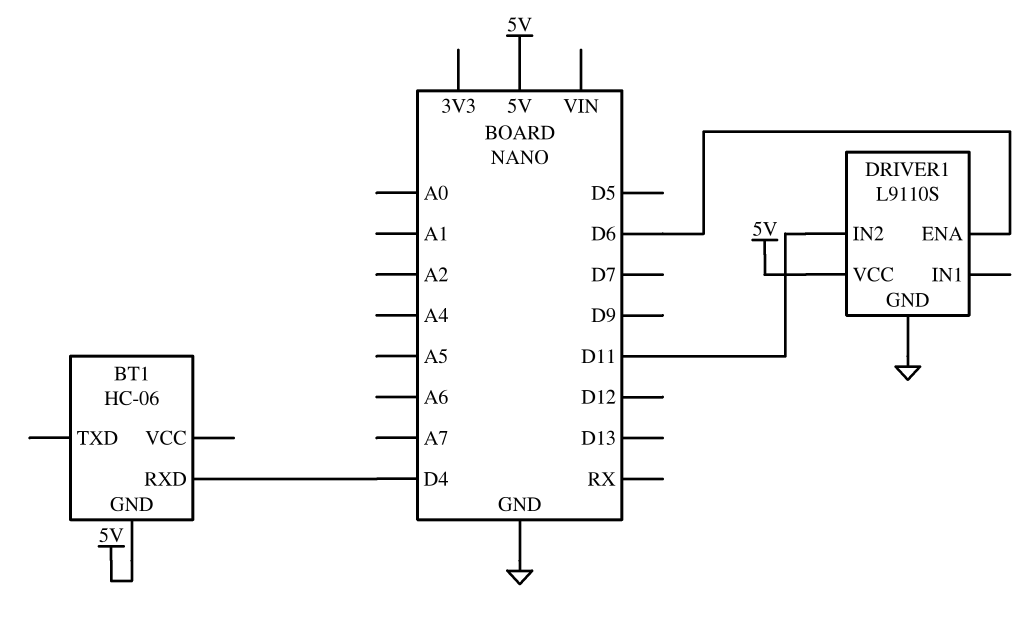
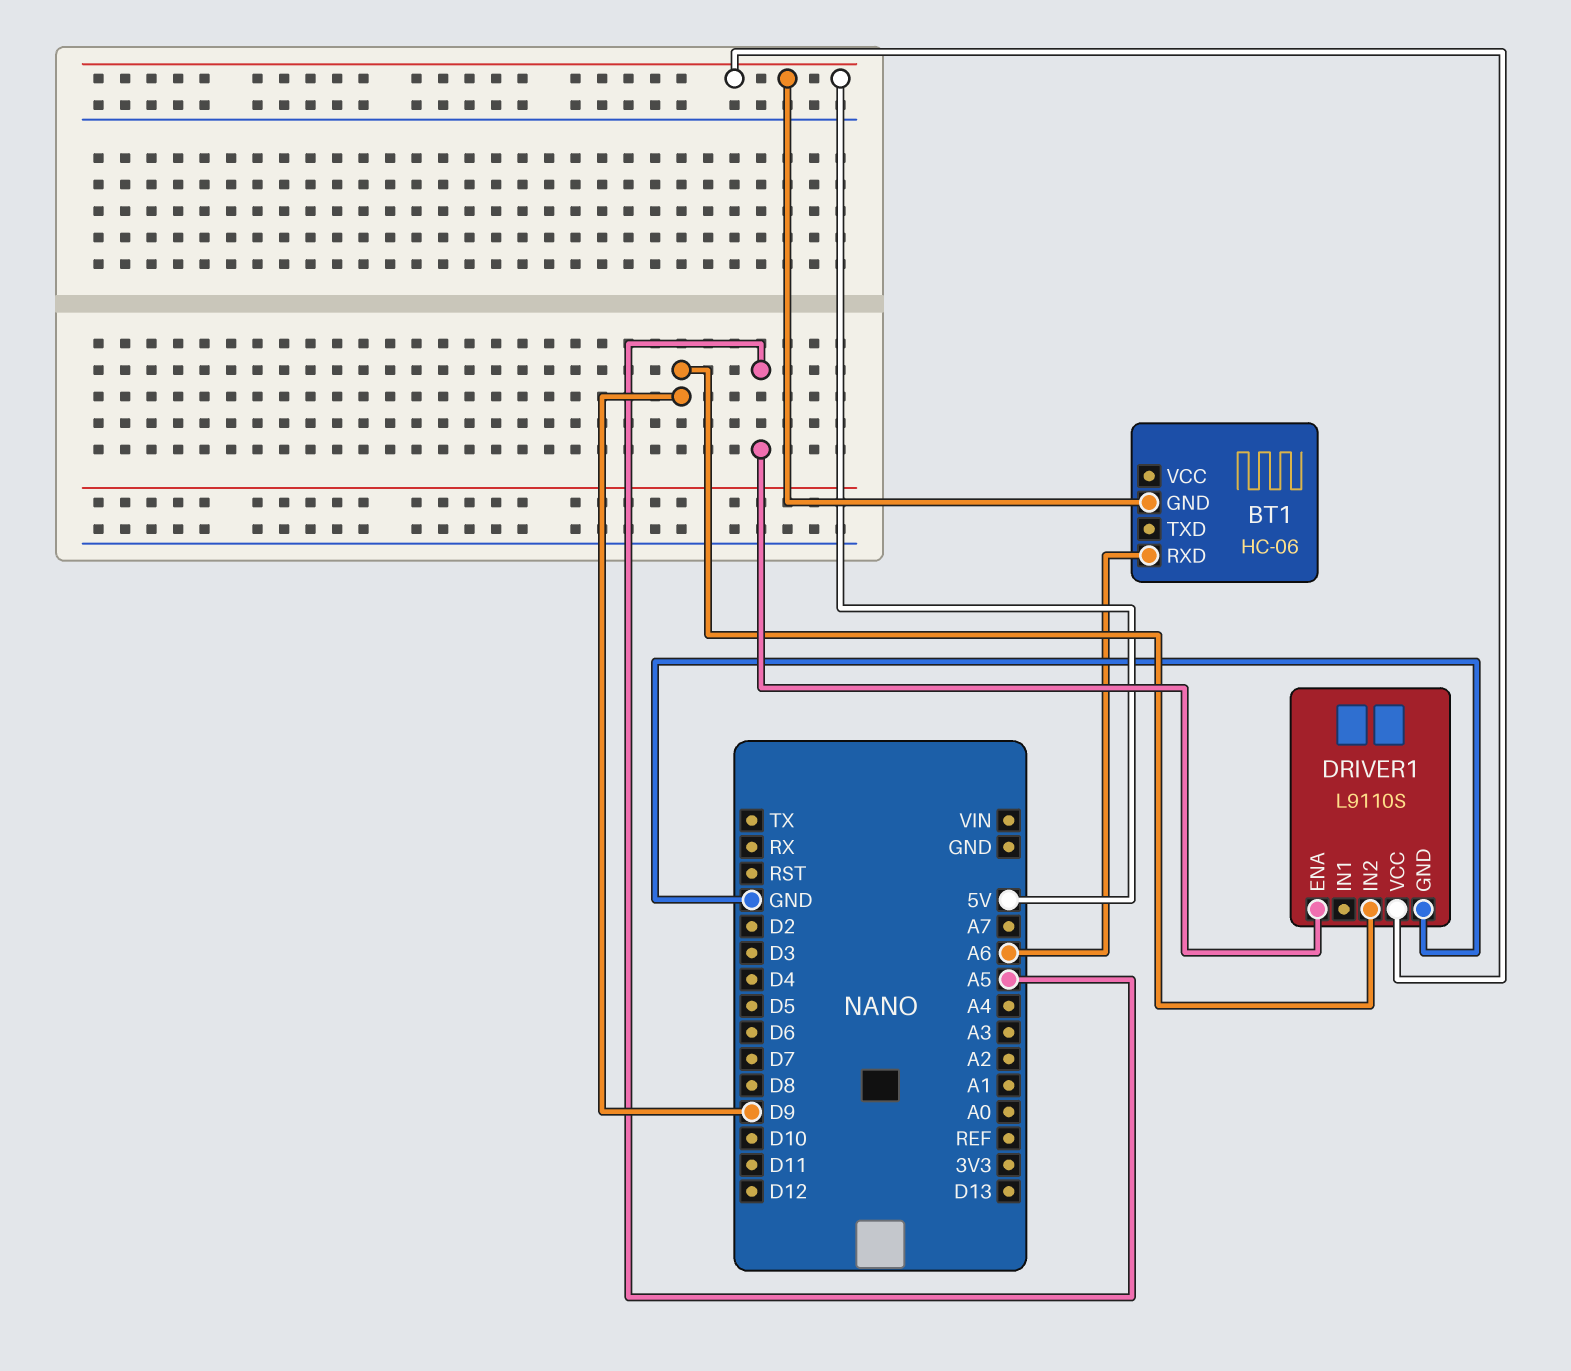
BT1 pin RXD: D4 -> A6
DRIVER1 pin ENA: D6 -> A5
DRIVER1 pin IN2: D11 -> D9

